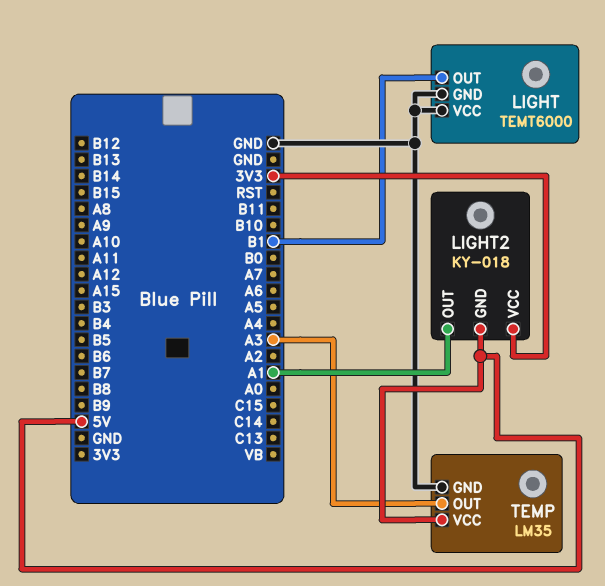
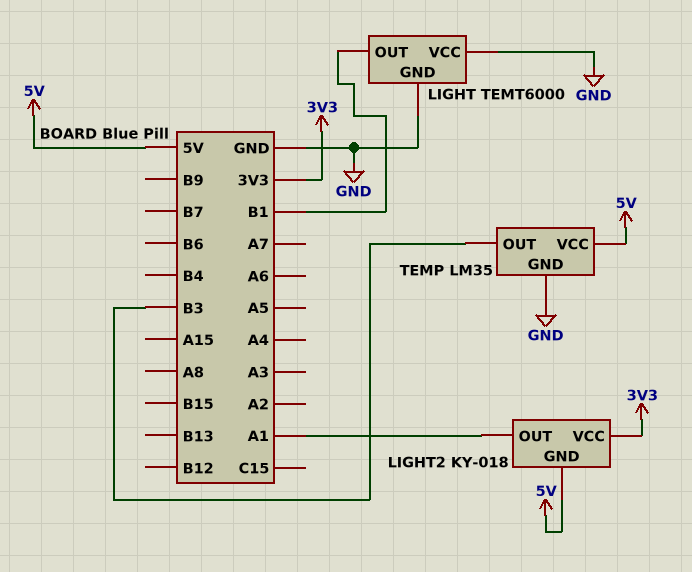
TEMP pin OUT: A3 -> B3

